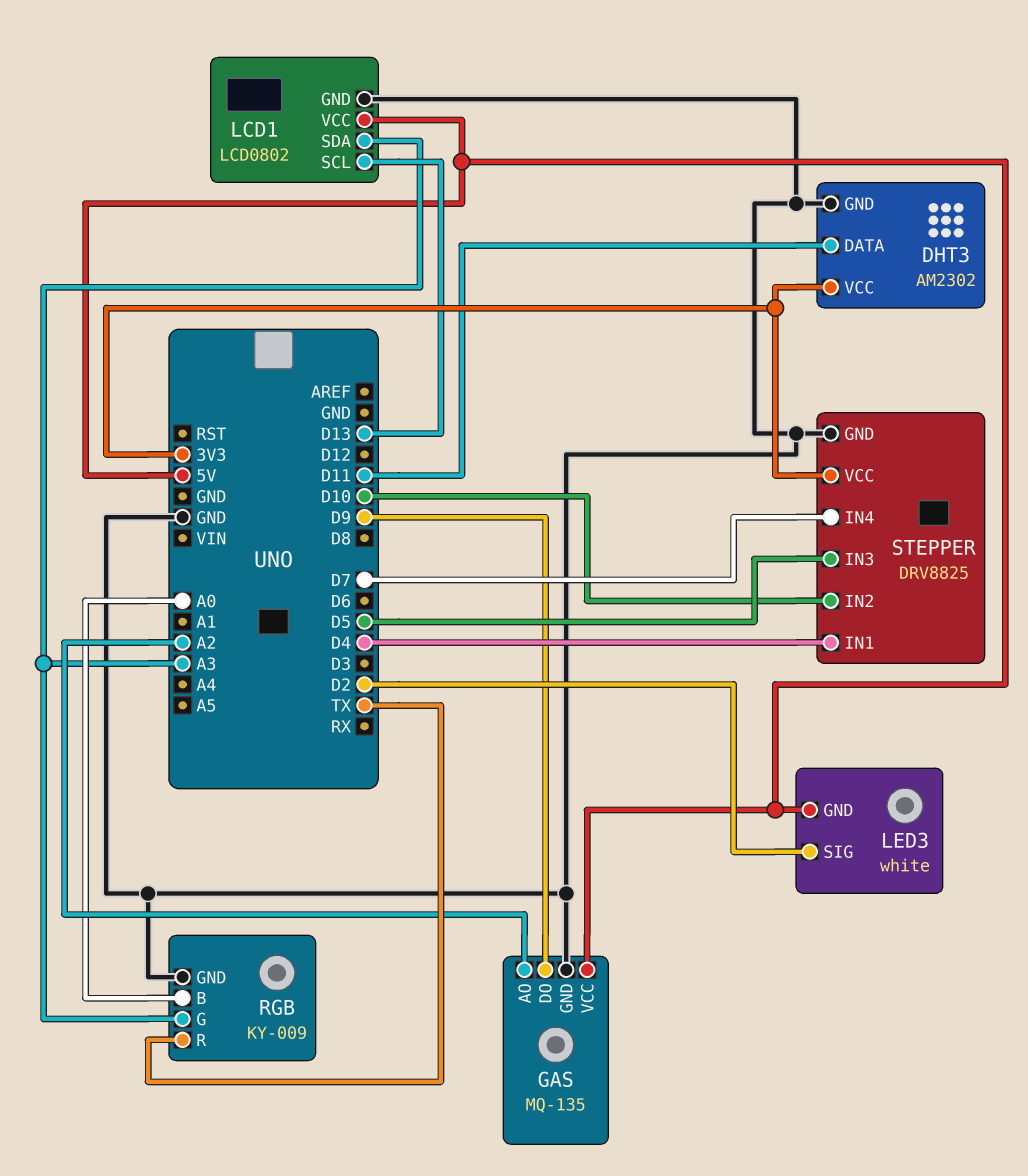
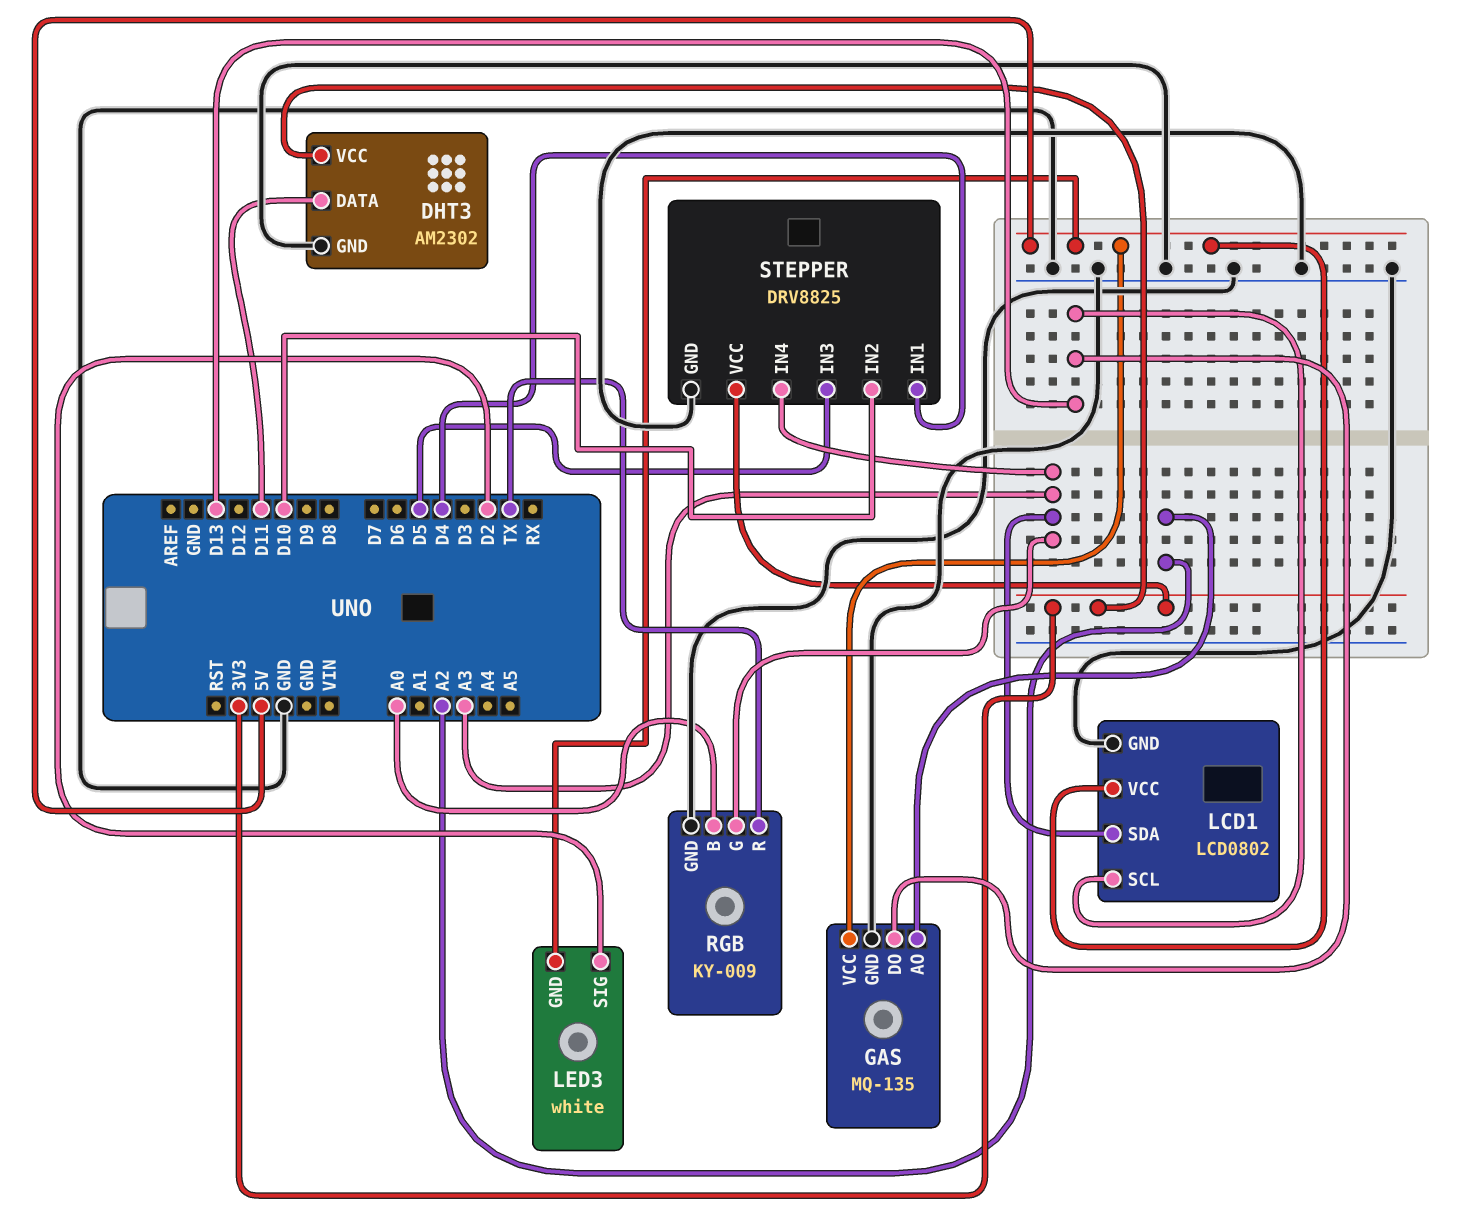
GAS pin DO: D9 -> D13
STEPPER pin IN4: D7 -> A3

